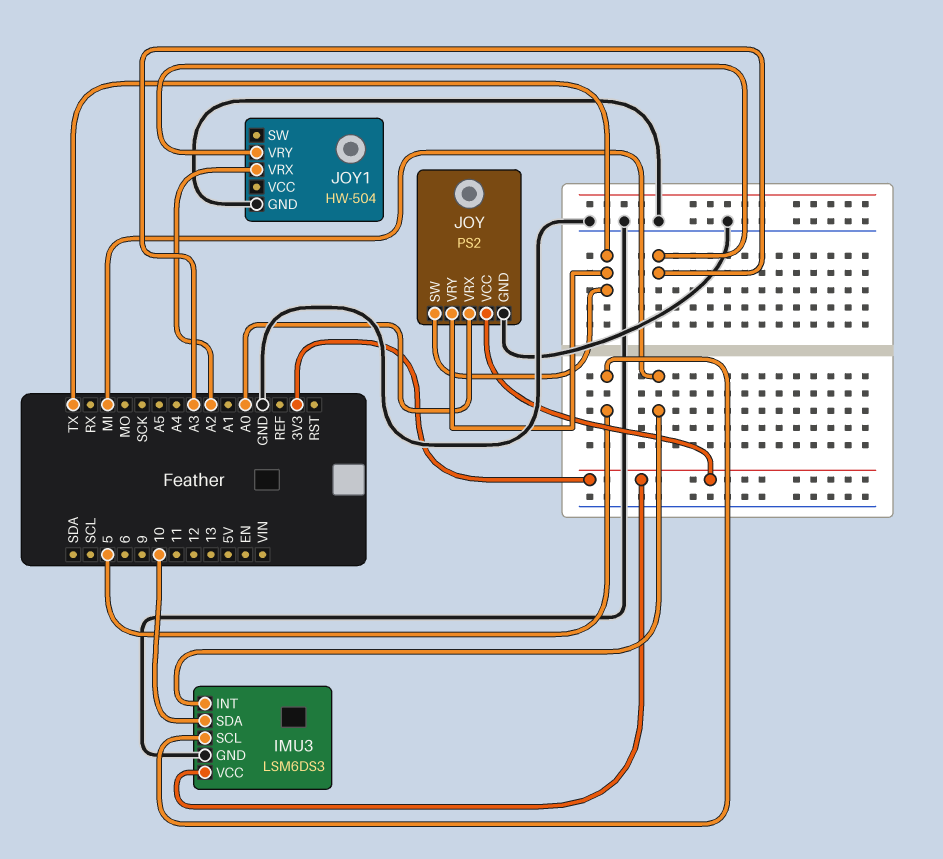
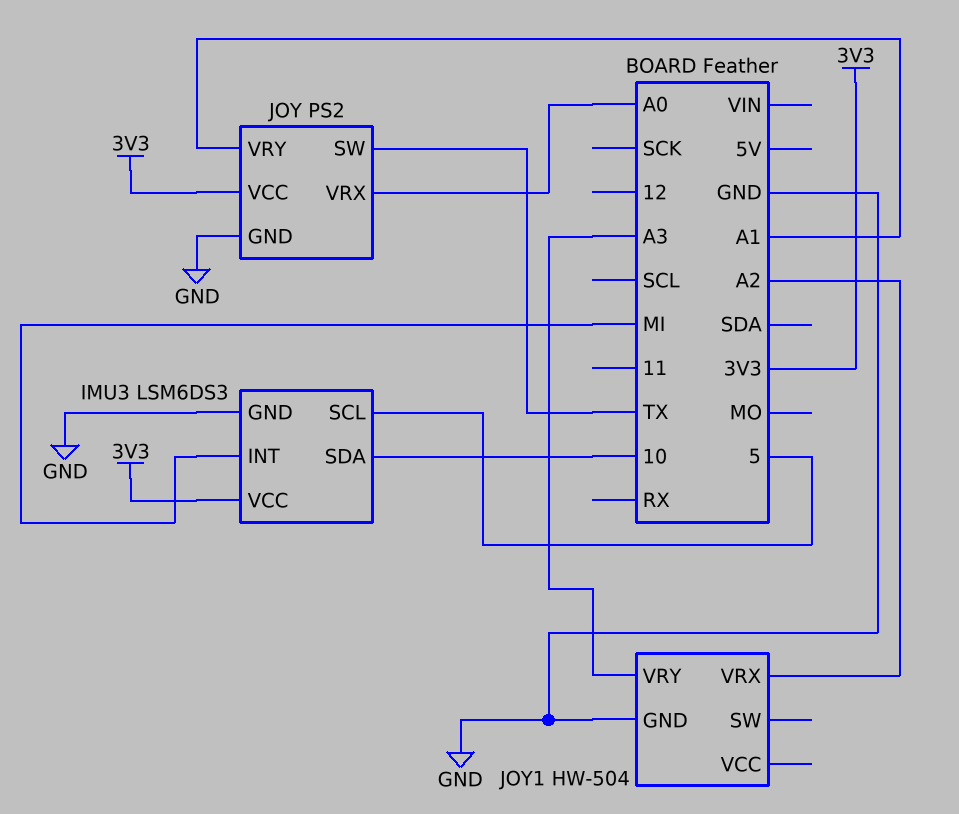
JOY pin VRY: TX -> A1

